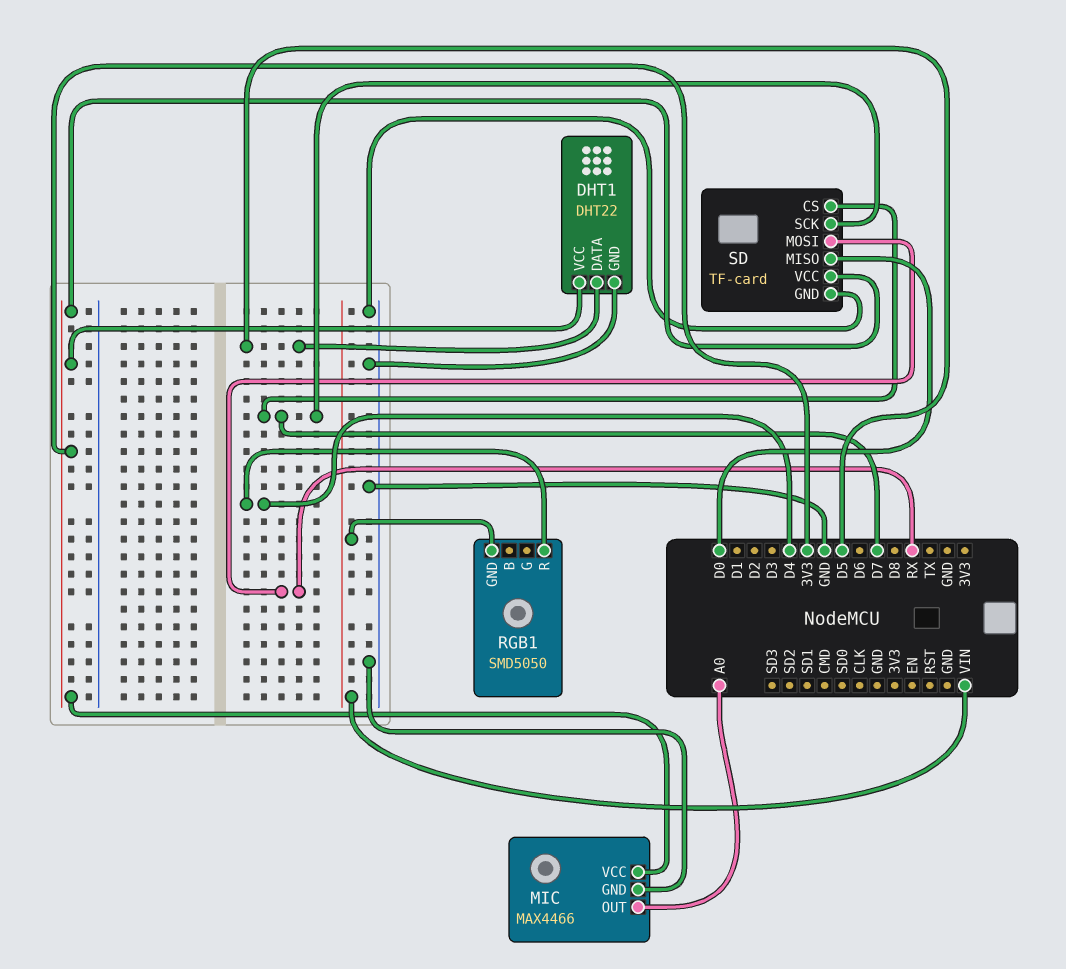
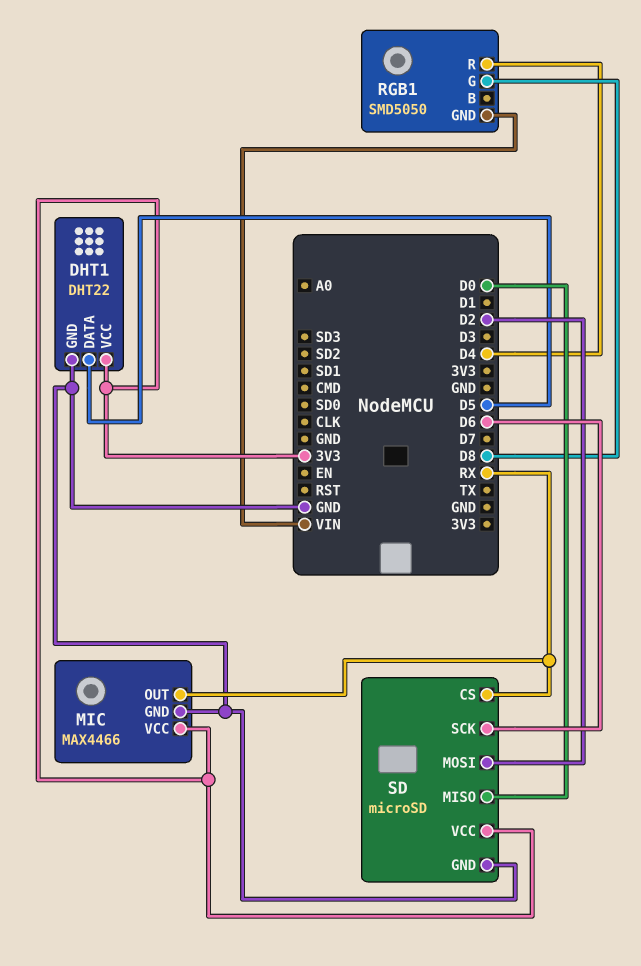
MIC pin OUT: A0 -> RX
RGB1 pin G: none -> D8
SD: TF-card -> microSD
SD pin CS: D7 -> RX
SD pin MOSI: RX -> D2
SD pin SCK: D7 -> D6

